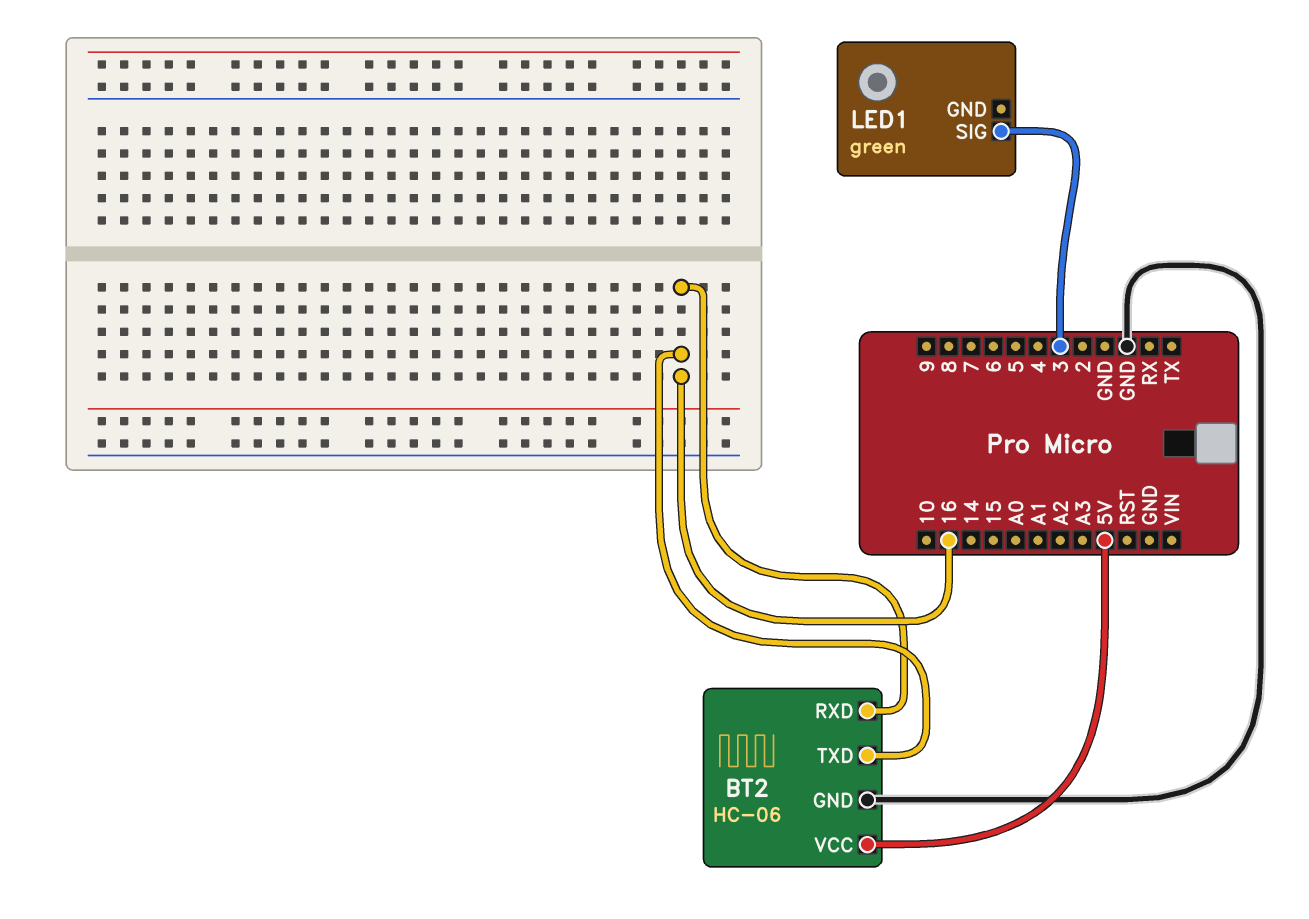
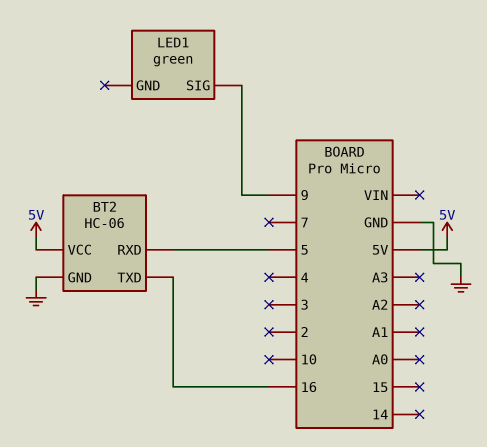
BT2 pin RXD: 16 -> 5
LED1 pin SIG: 3 -> 9

